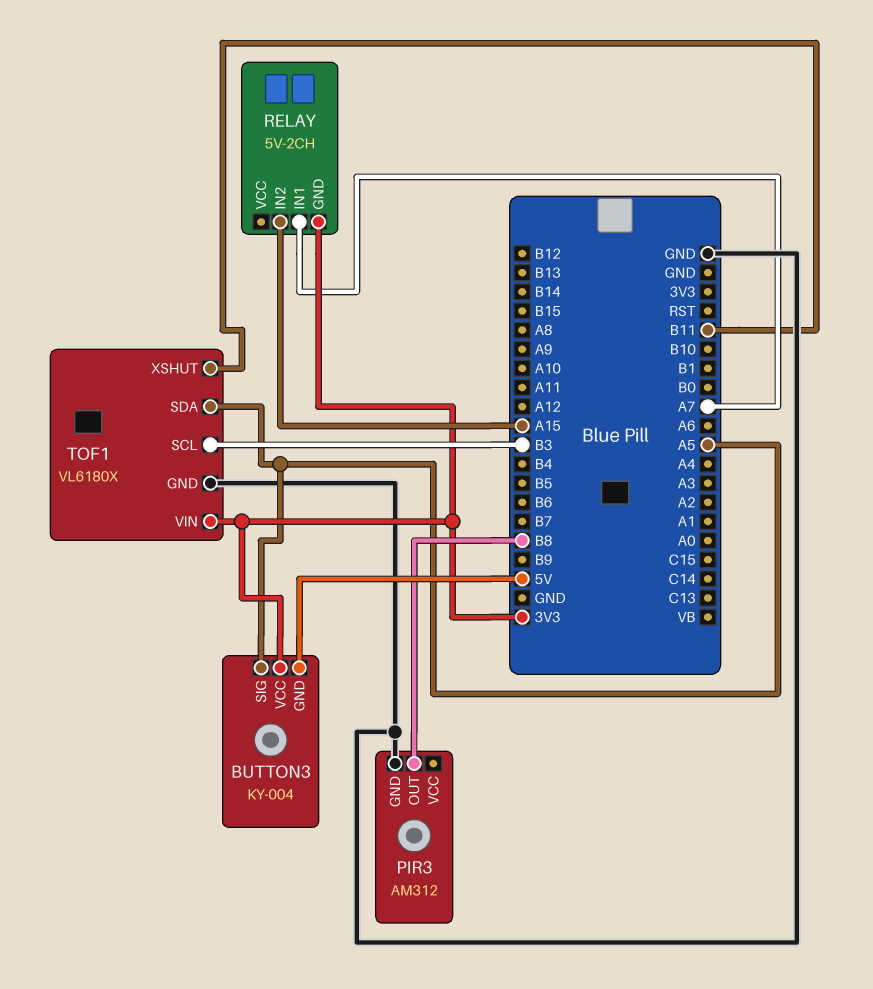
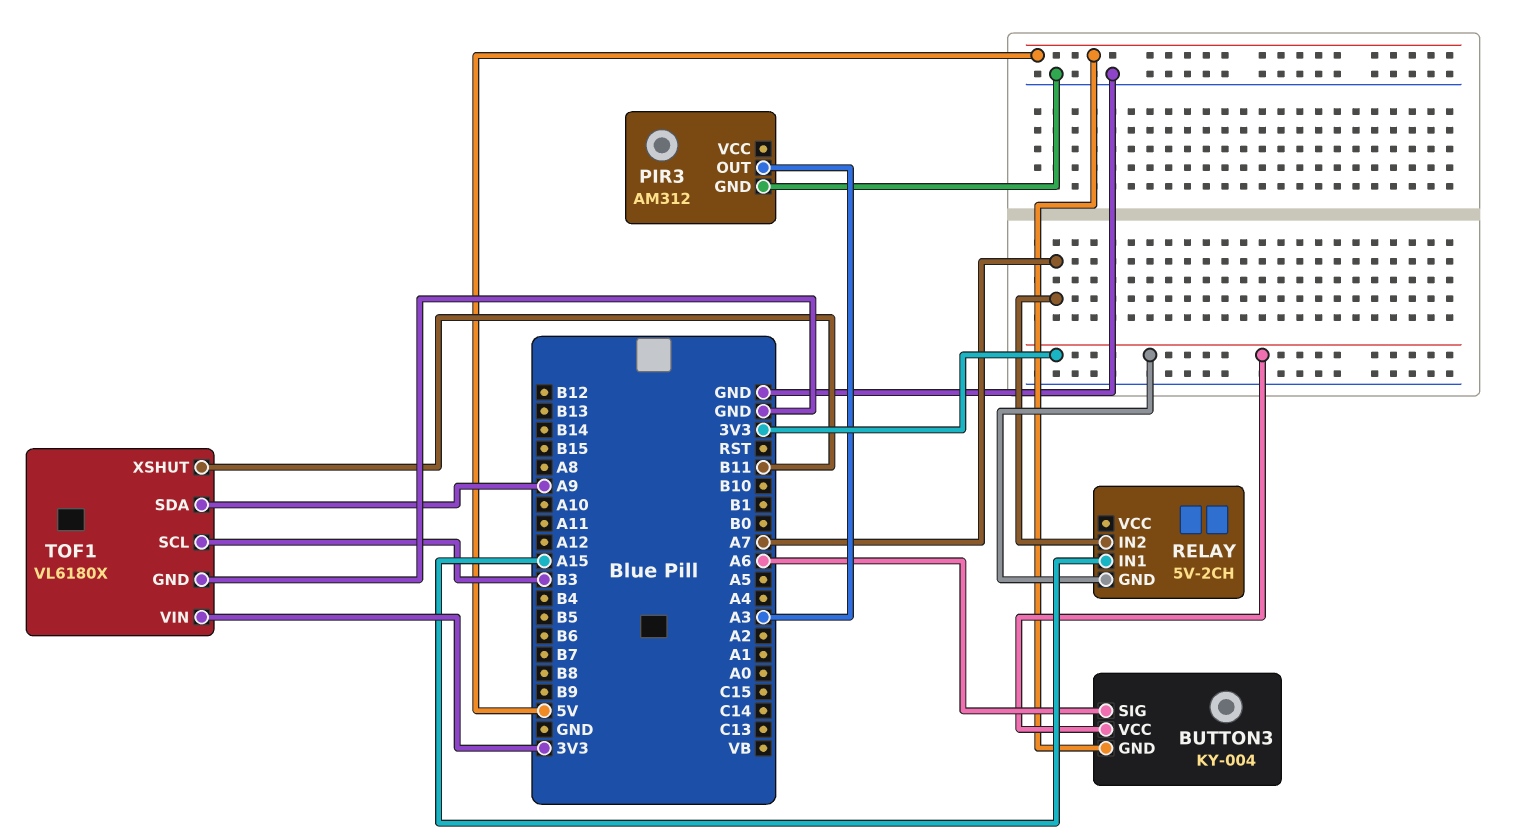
BUTTON3 pin SIG: A5 -> A6
PIR3 pin OUT: B8 -> A3
RELAY pin IN1: A7 -> A15
RELAY pin IN2: A15 -> A7
TOF1 pin SDA: A5 -> A9

